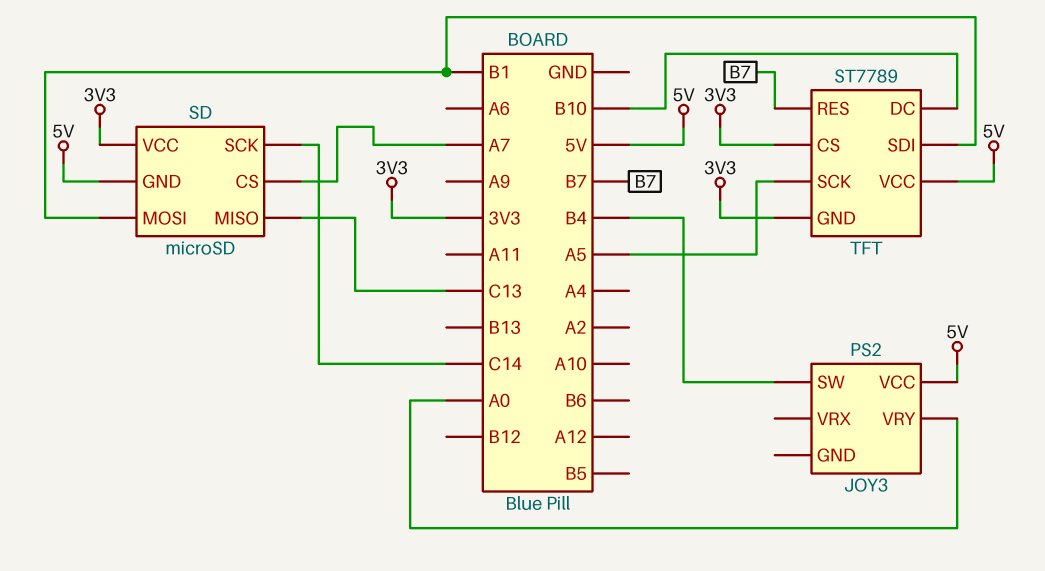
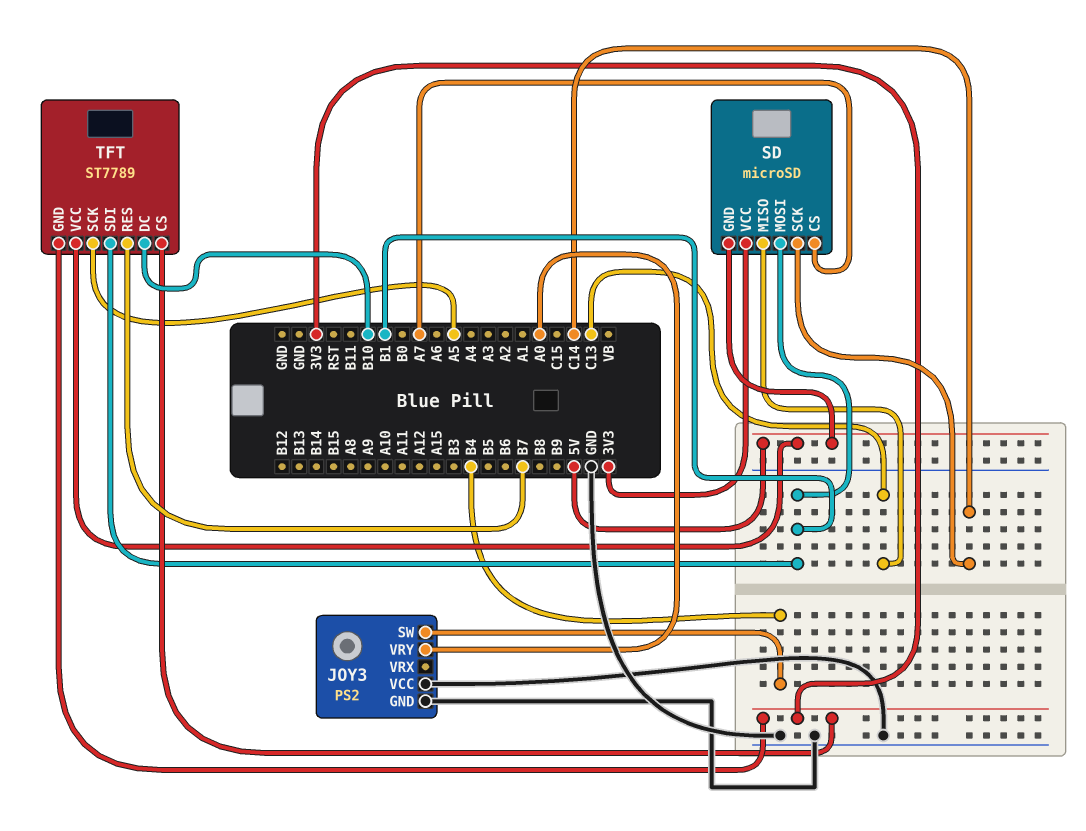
JOY3 pin GND: none -> GND
JOY3 pin VCC: 5V -> GND

